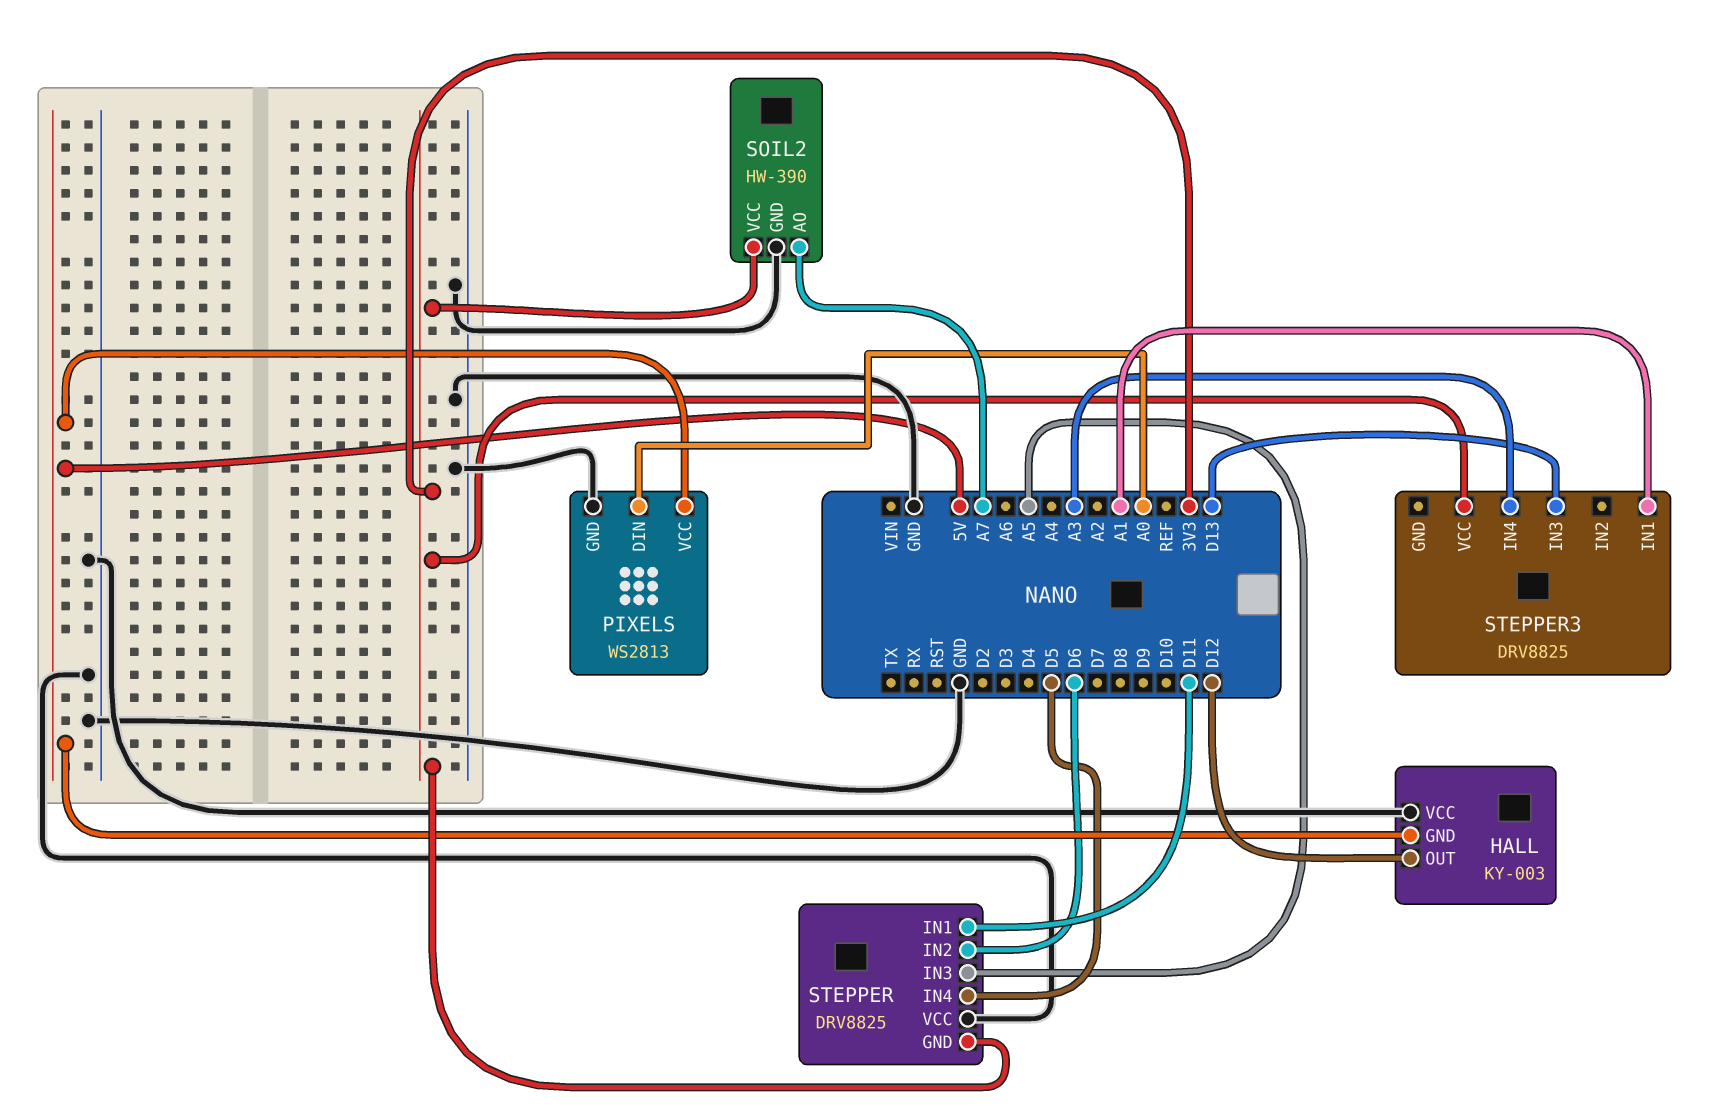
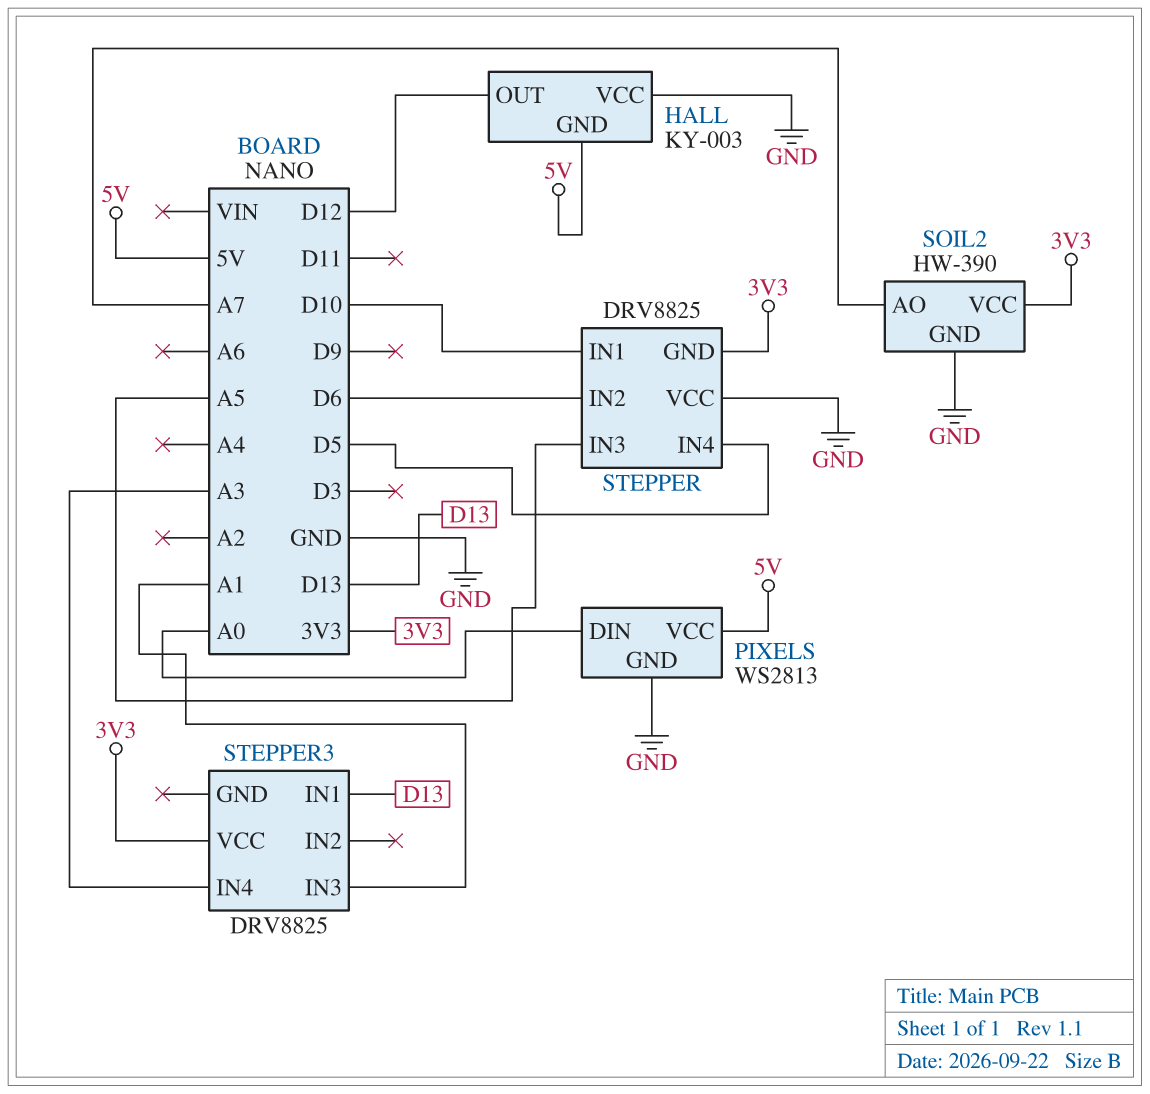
STEPPER pin IN1: D11 -> D10
STEPPER3 pin IN1: A1 -> D13
STEPPER3 pin IN3: D13 -> A1

